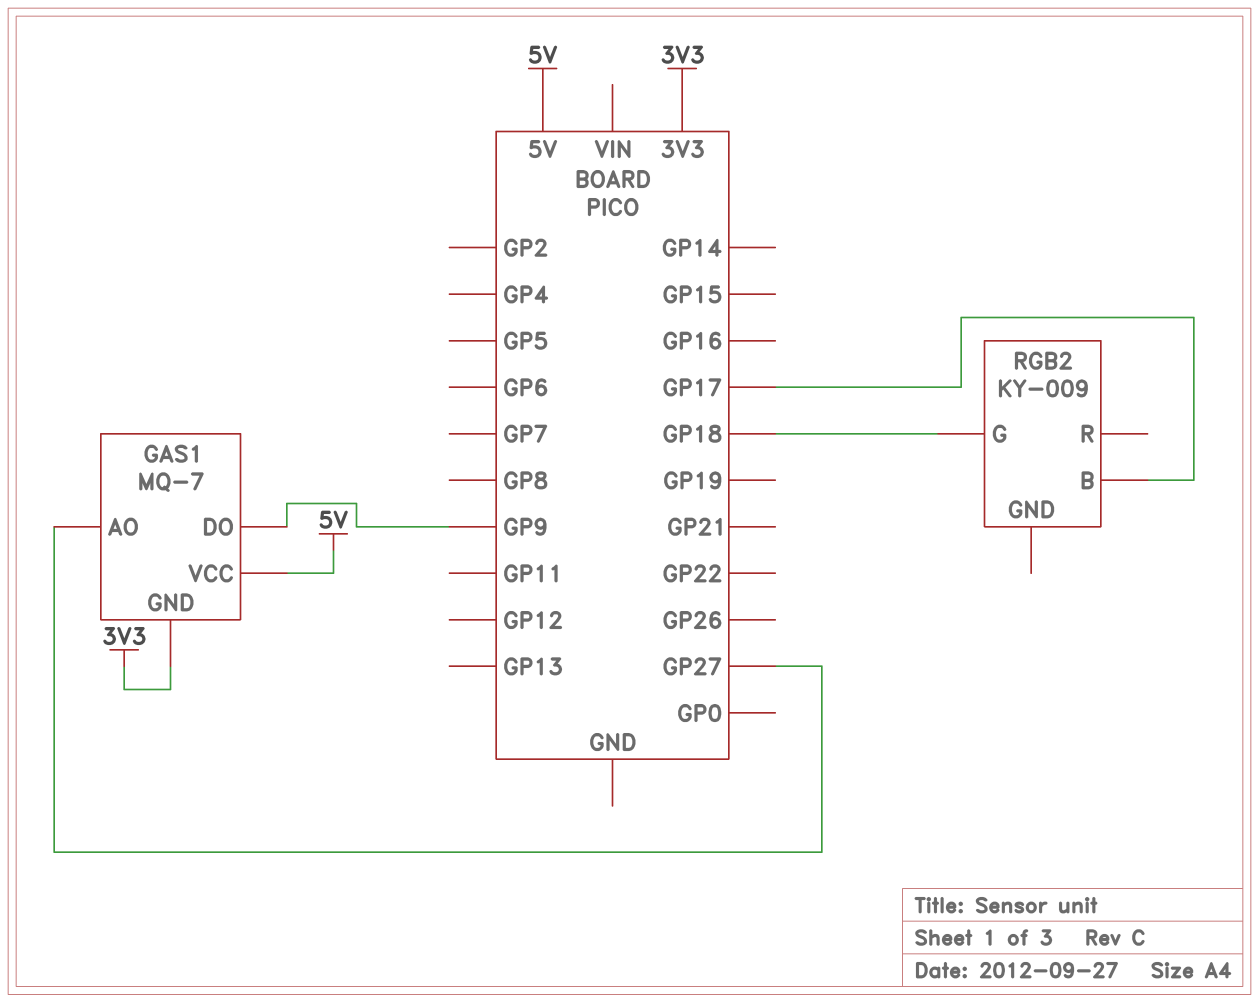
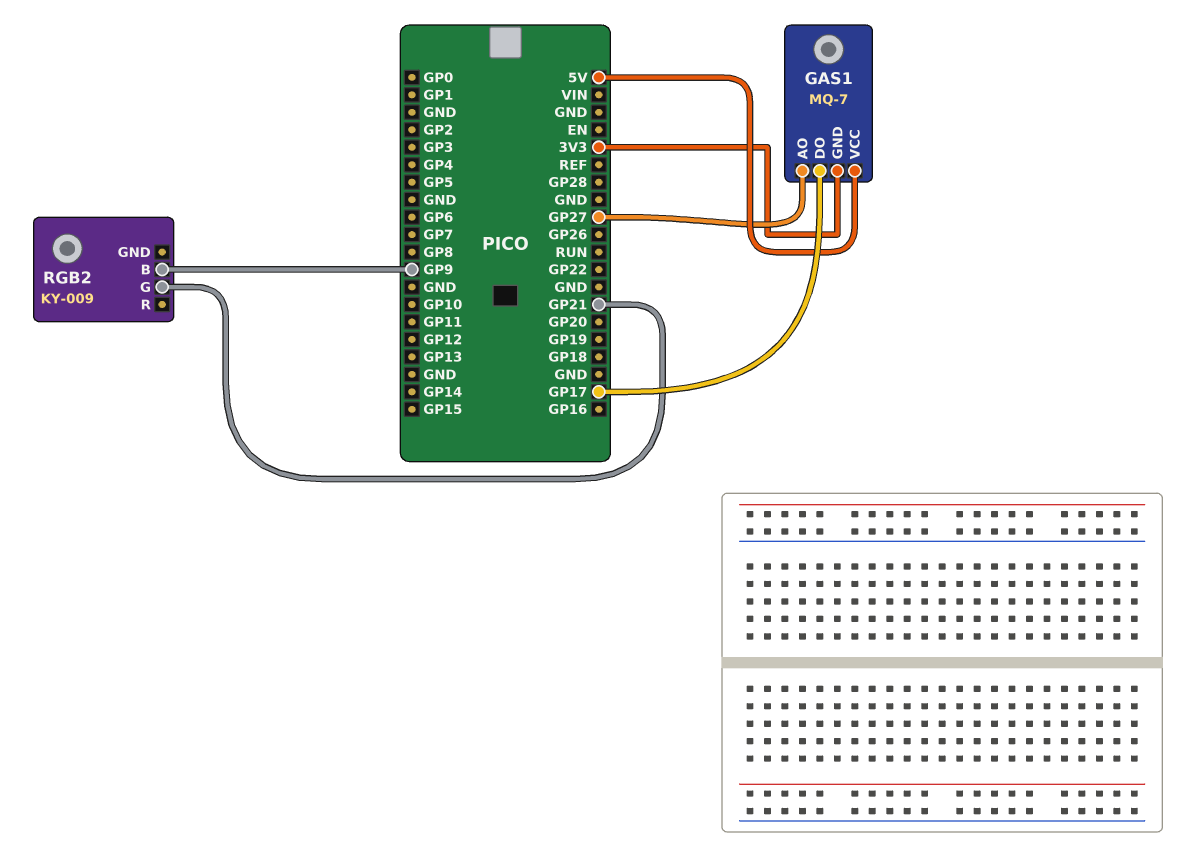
GAS1 pin DO: GP9 -> GP17
RGB2 pin B: GP17 -> GP9
RGB2 pin G: GP18 -> GP21

